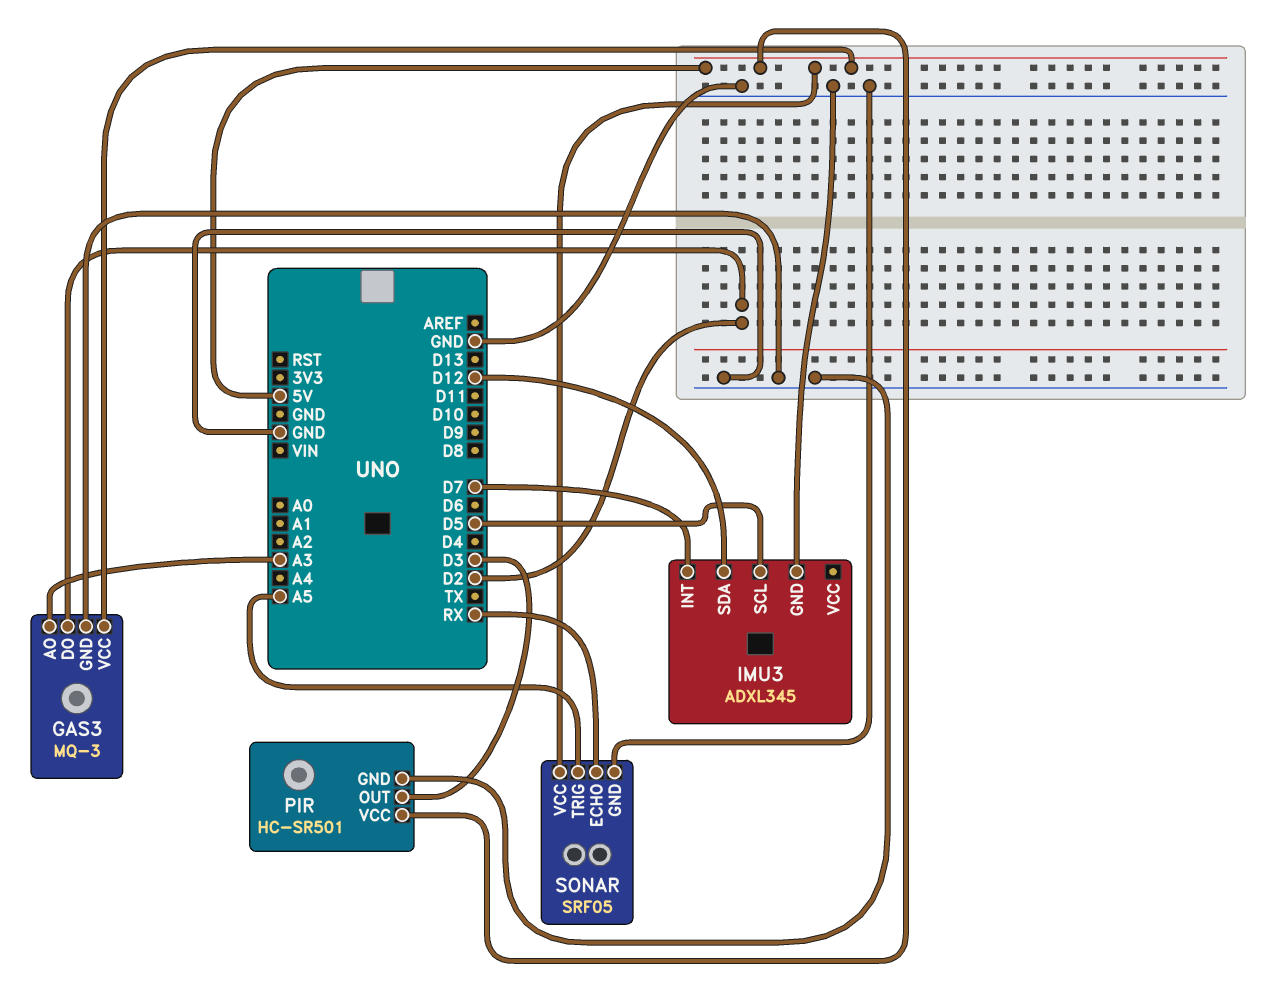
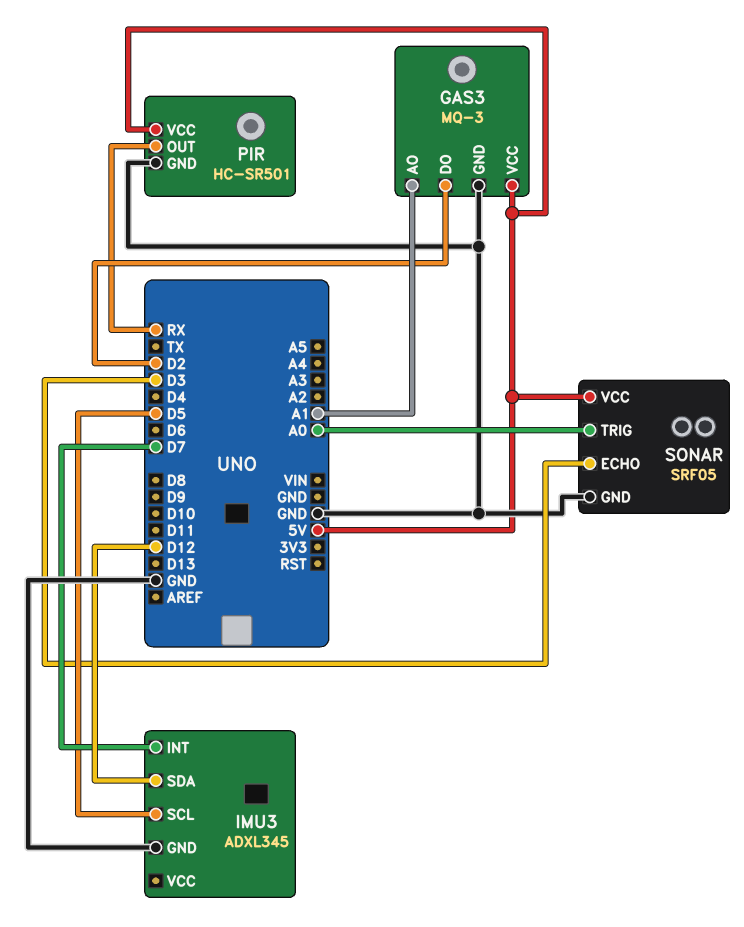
GAS3 pin AO: A3 -> A1
PIR pin OUT: D3 -> RX
SONAR pin ECHO: RX -> D3
SONAR pin TRIG: A5 -> A0

